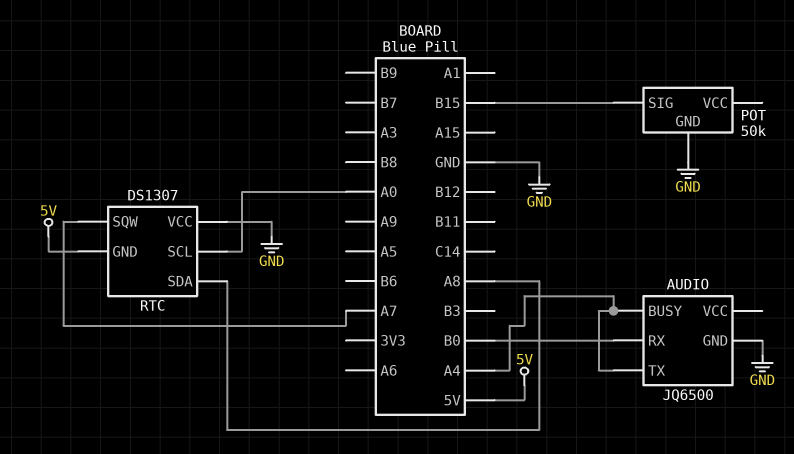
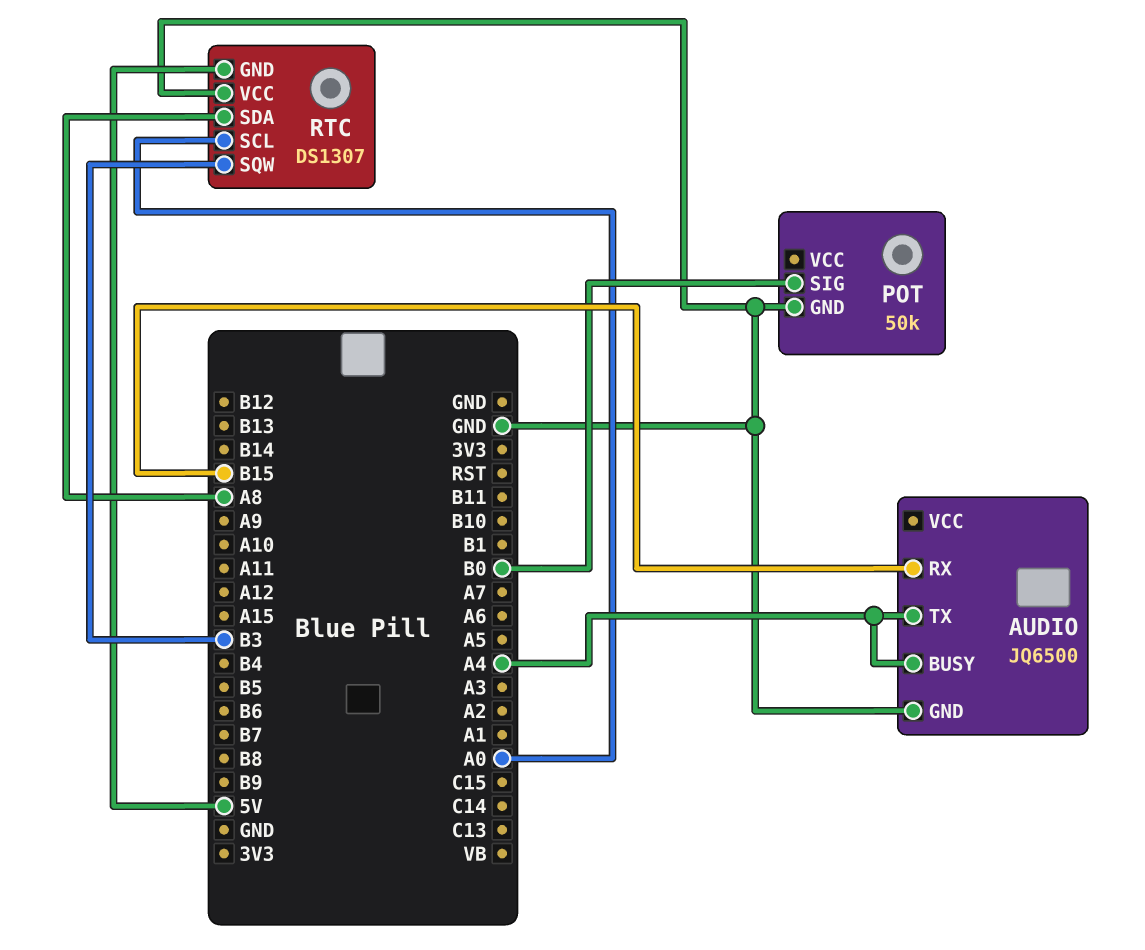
AUDIO pin RX: B0 -> B15
POT pin SIG: B15 -> B0
RTC pin SQW: A7 -> B3

